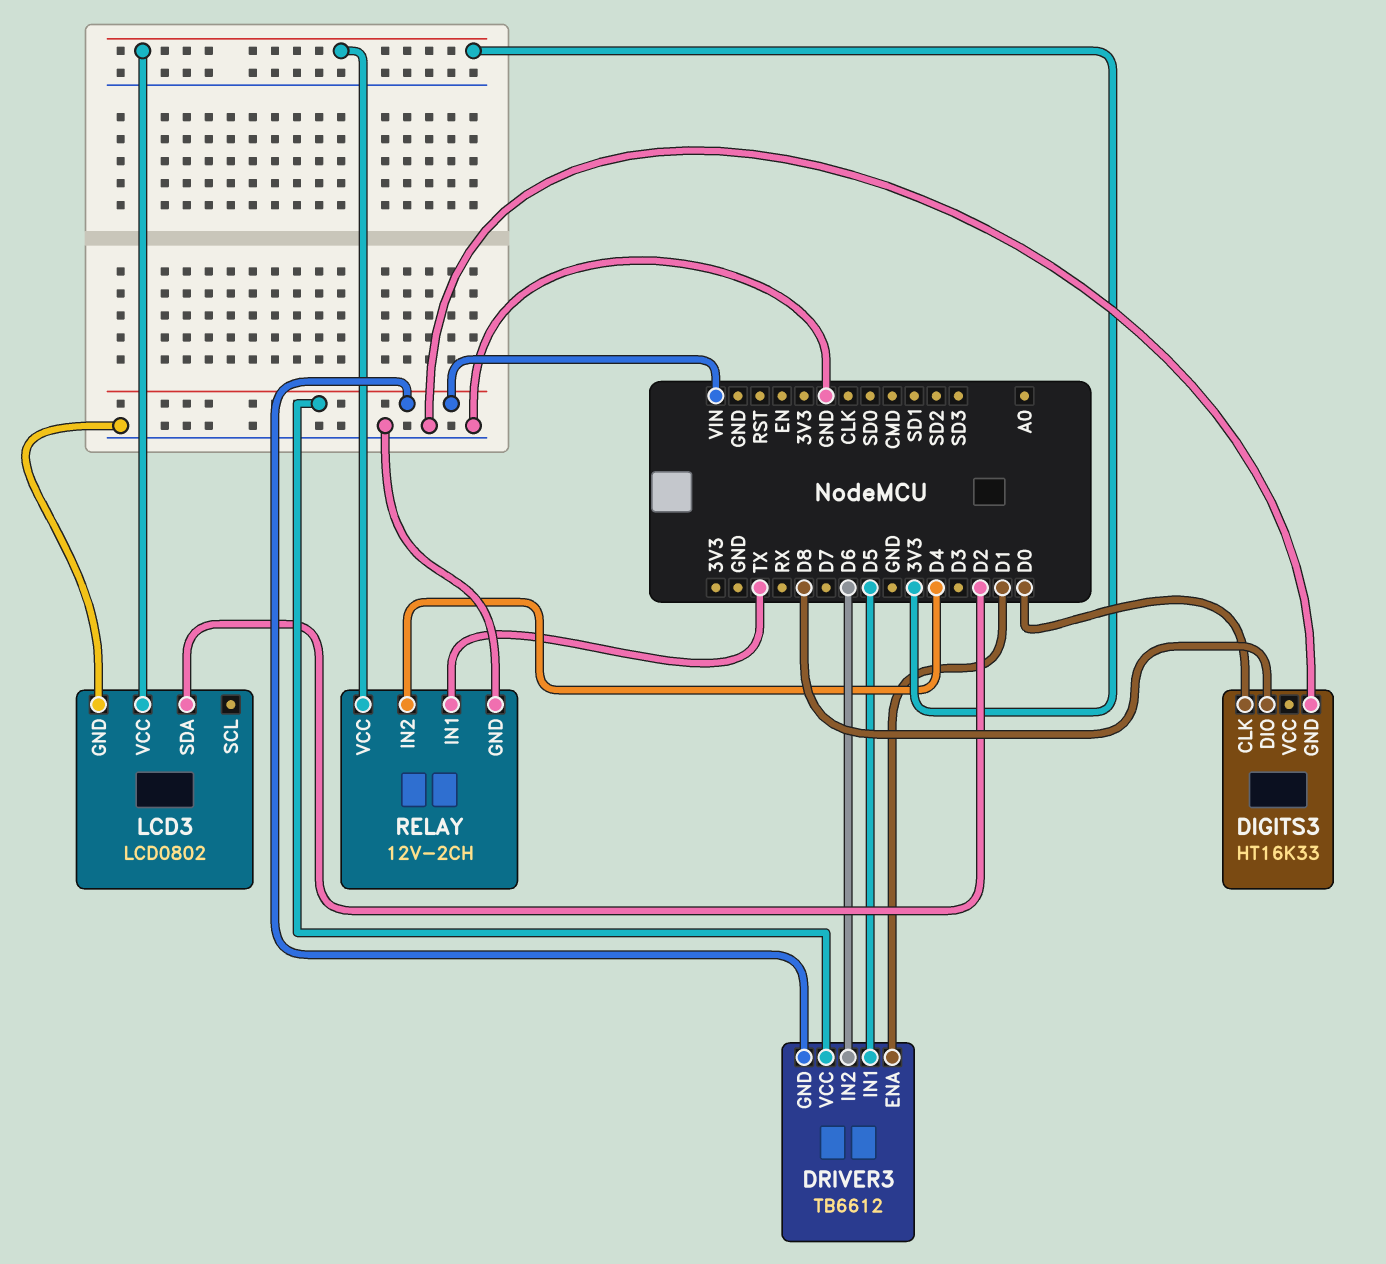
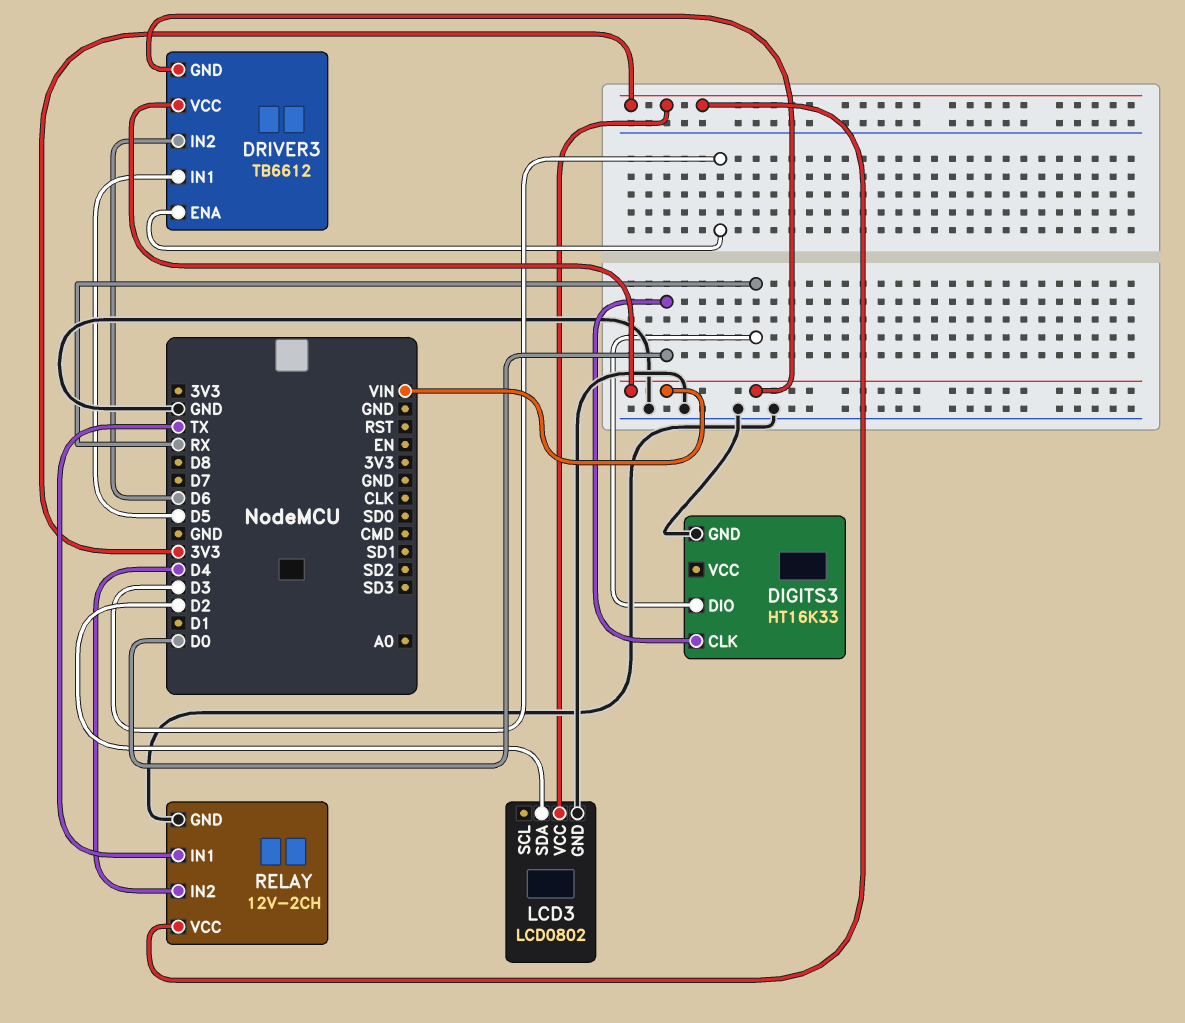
DIGITS3 pin DIO: D8 -> RX
DRIVER3 pin ENA: D1 -> D3

